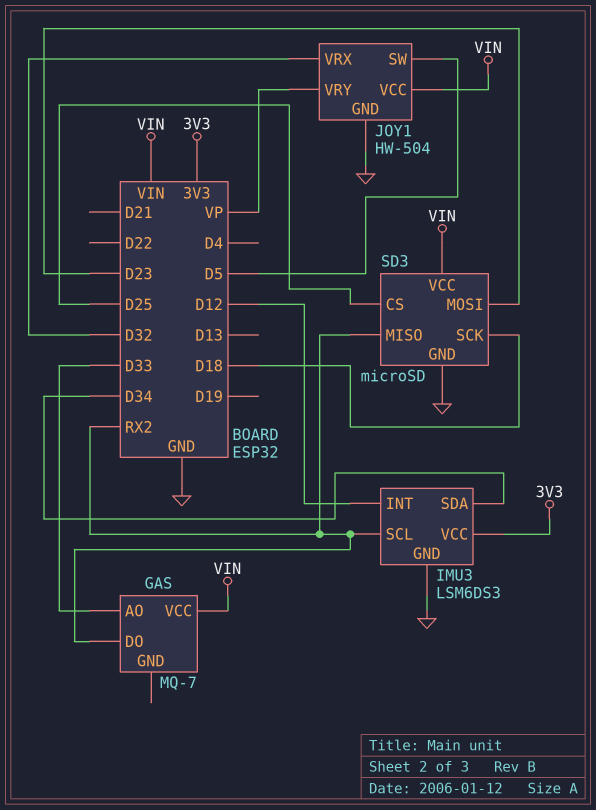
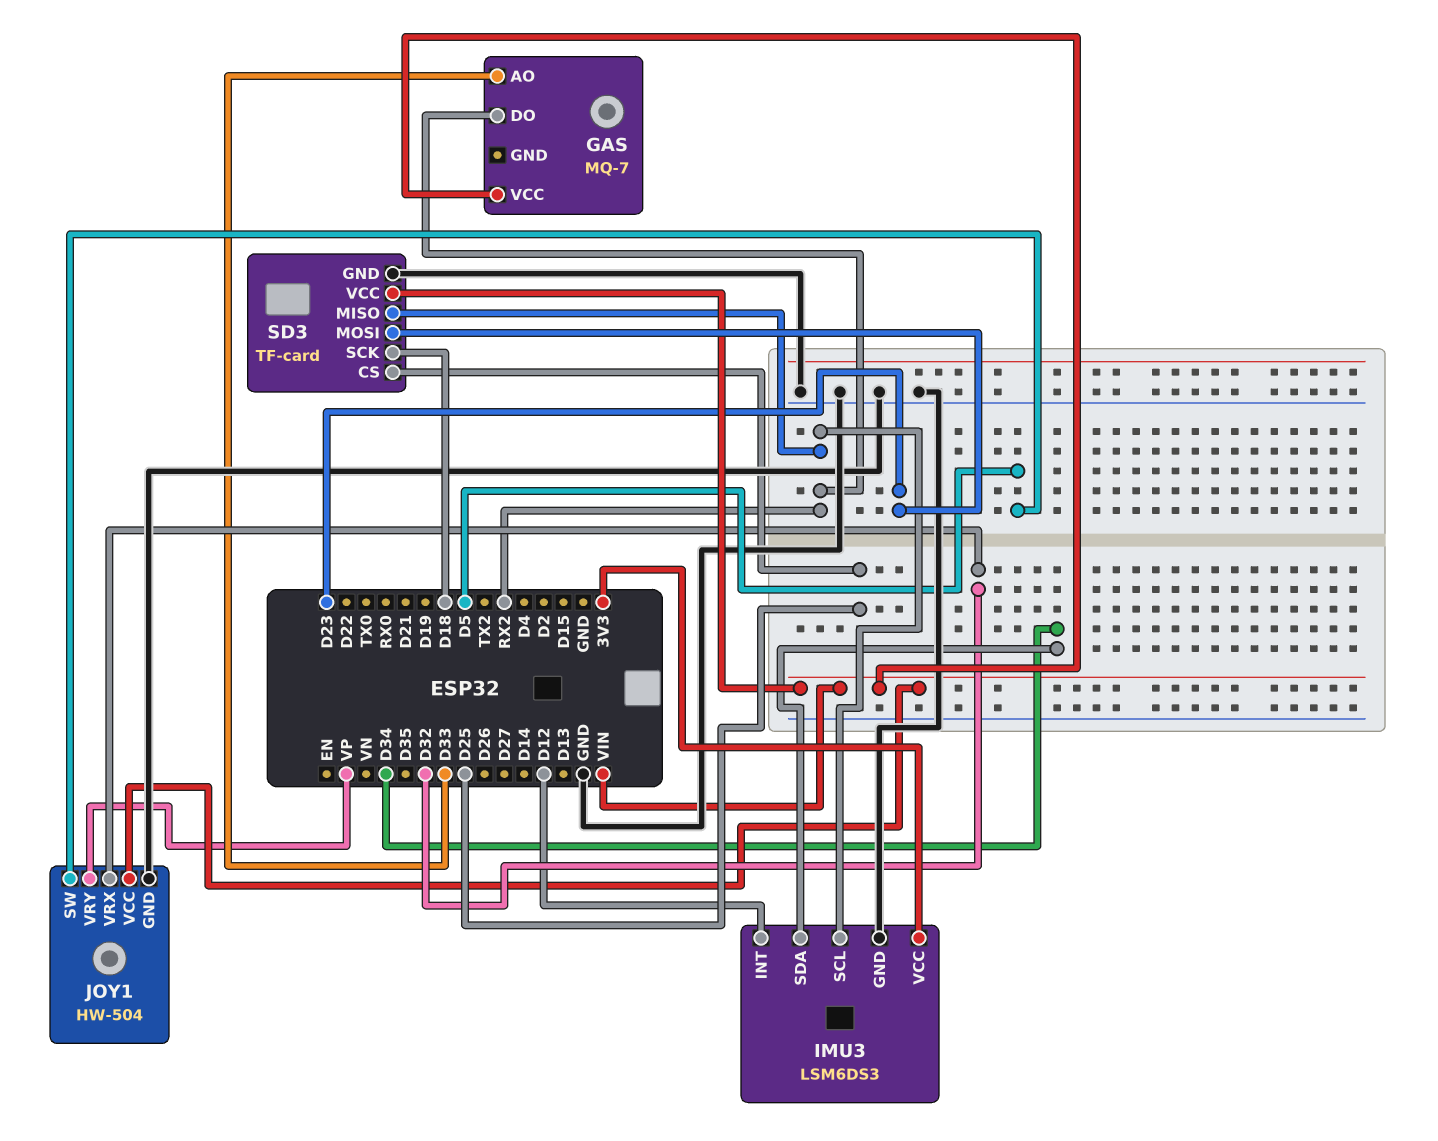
SD3: microSD -> TF-card

